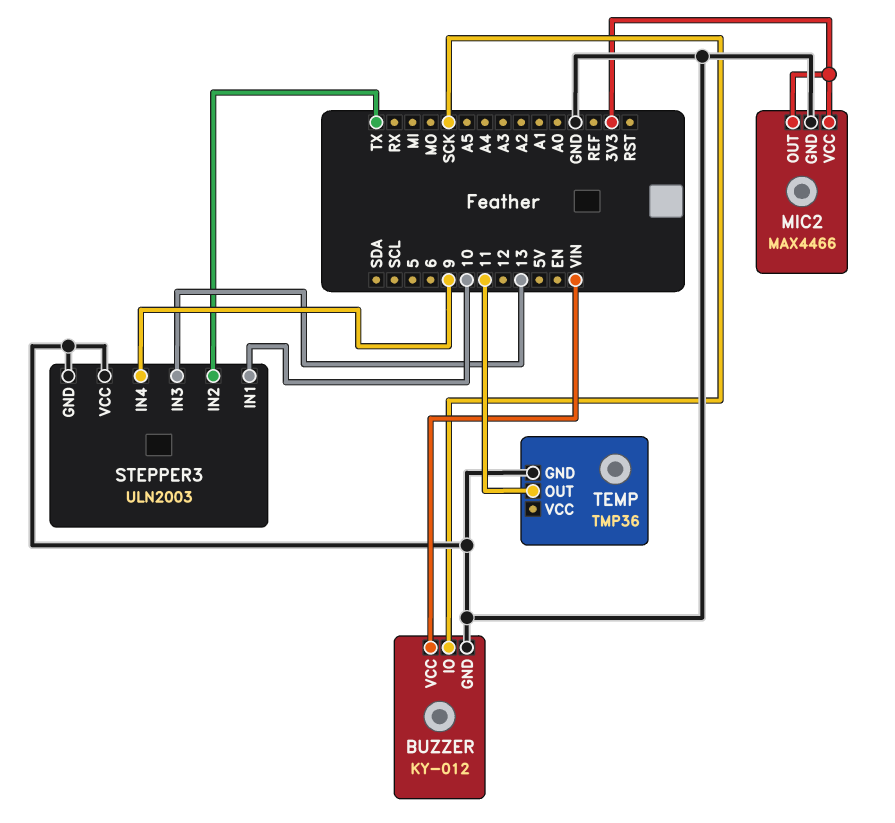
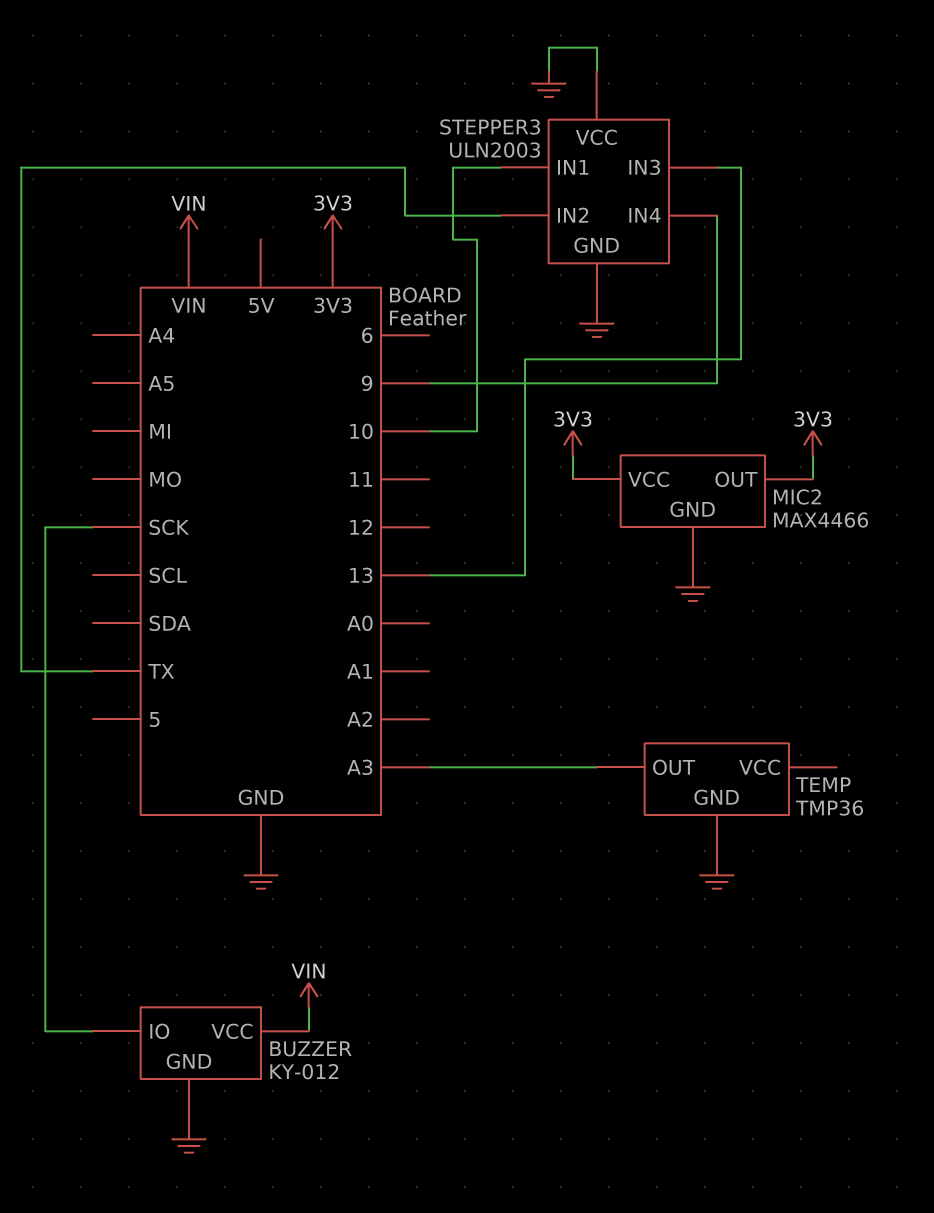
TEMP pin OUT: 11 -> A3

